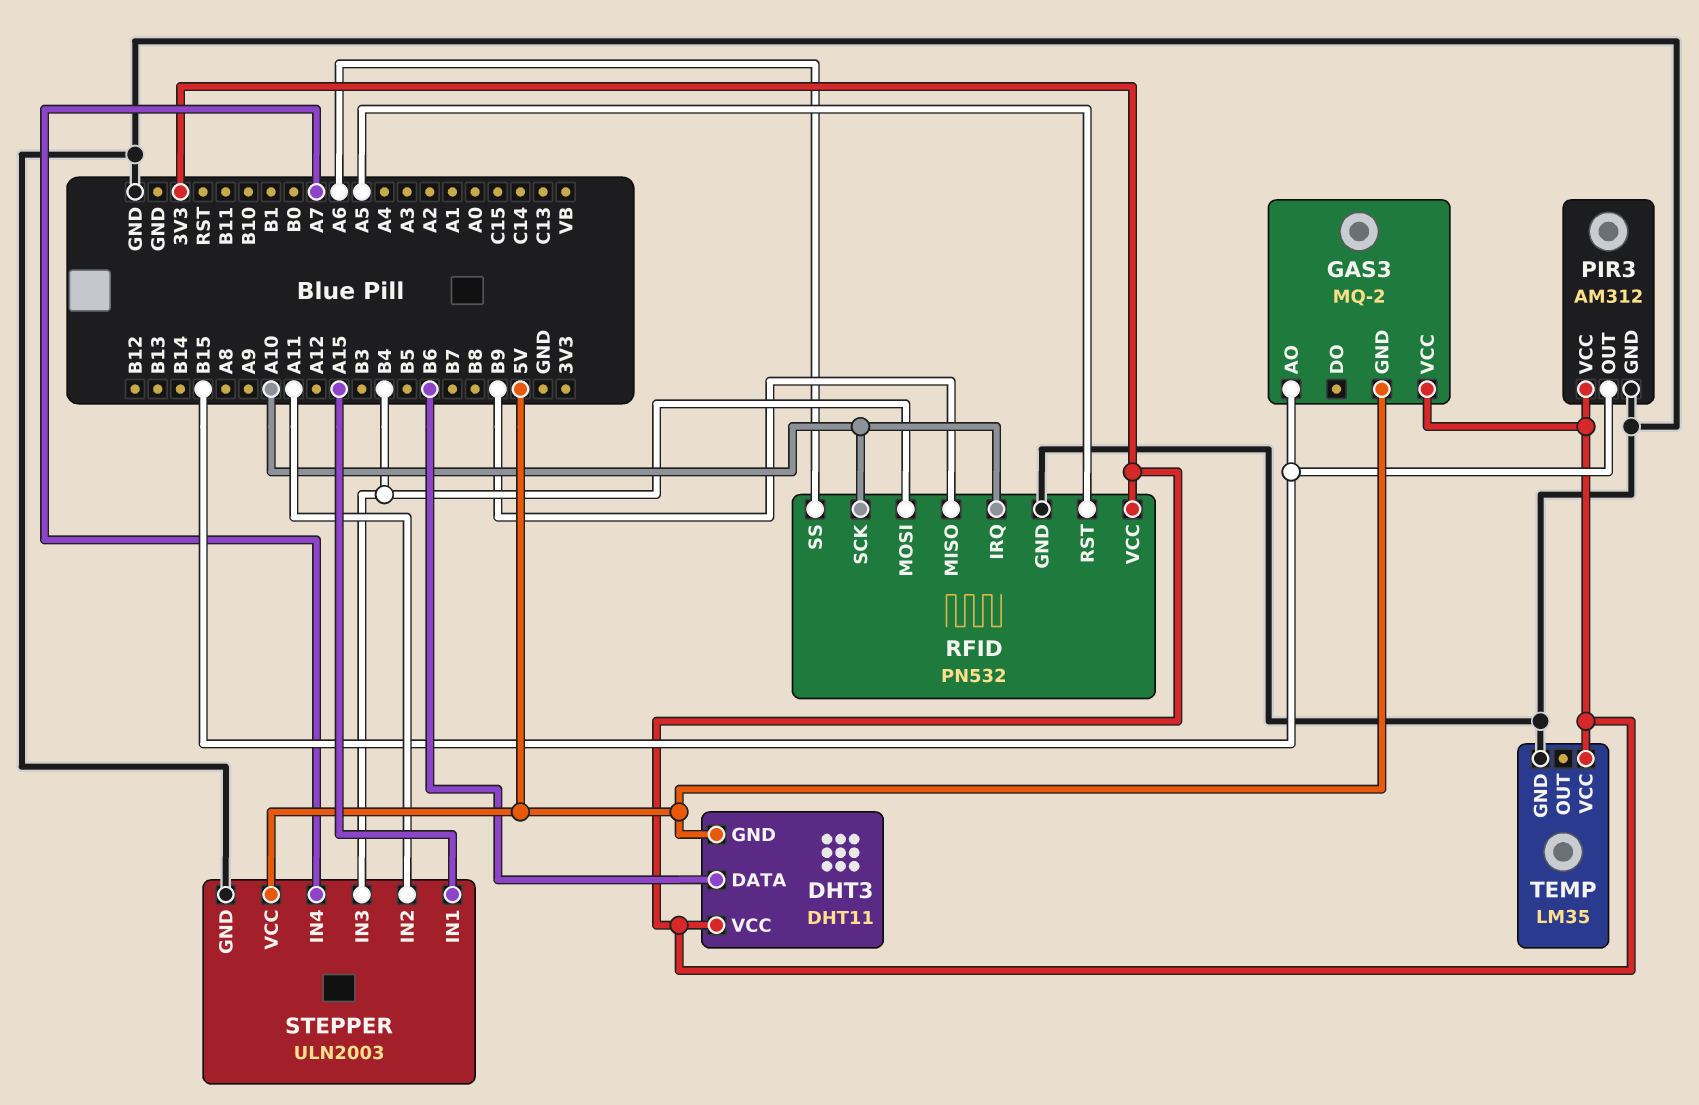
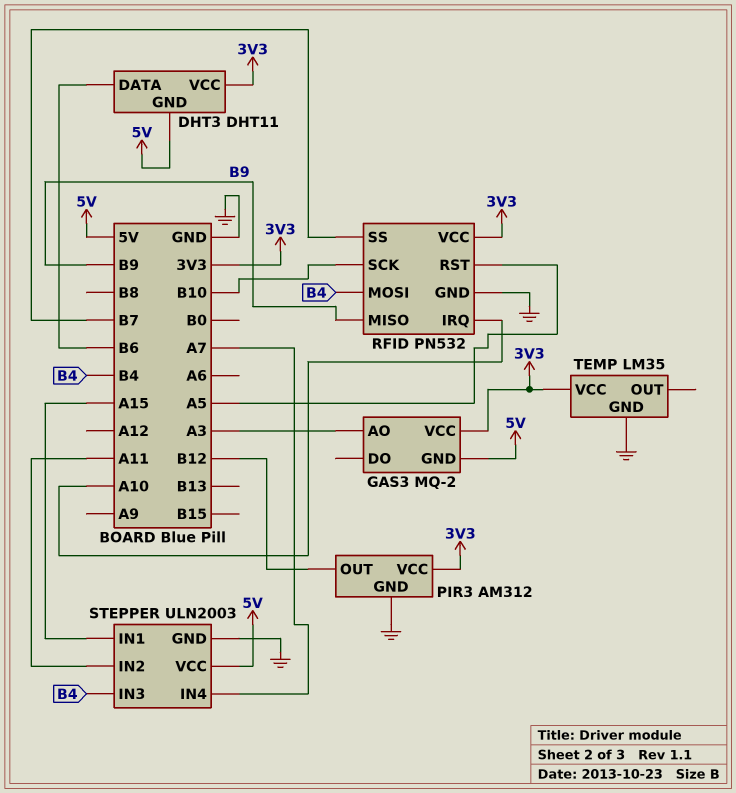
GAS3 pin AO: B15 -> A3
PIR3 pin OUT: B15 -> B12
RFID pin SCK: A10 -> B10
RFID pin SS: A6 -> B7

